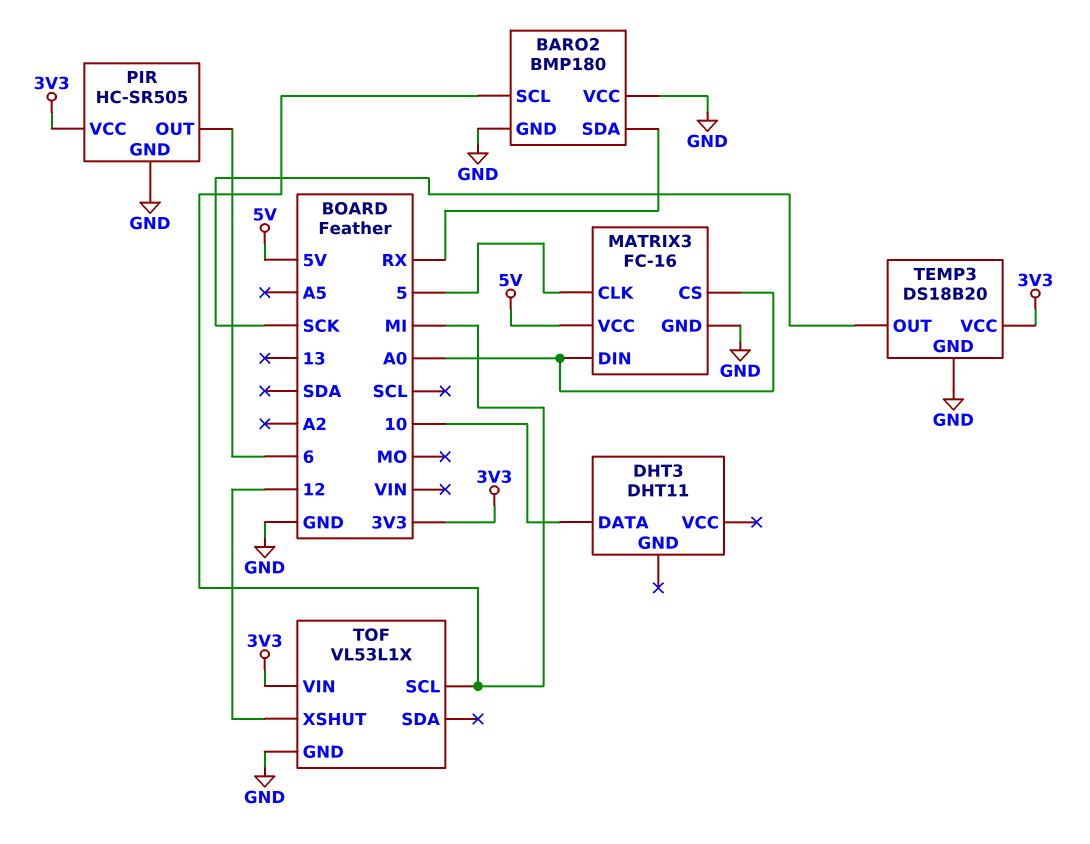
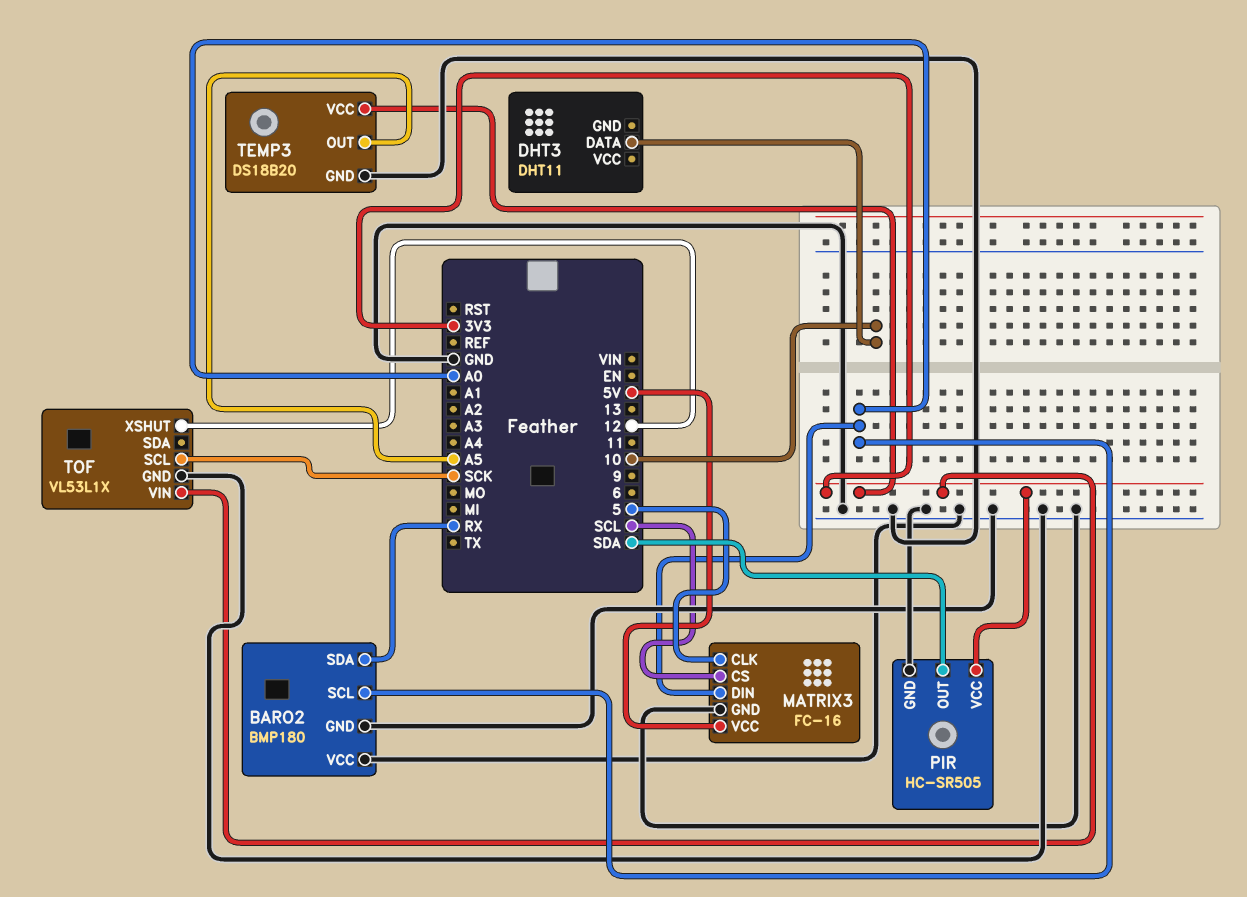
BARO2 pin SCL: MI -> A0
MATRIX3 pin CS: A0 -> SCL
PIR pin OUT: 6 -> SDA
TEMP3 pin OUT: SCK -> A5
TOF pin SCL: MI -> SCK

